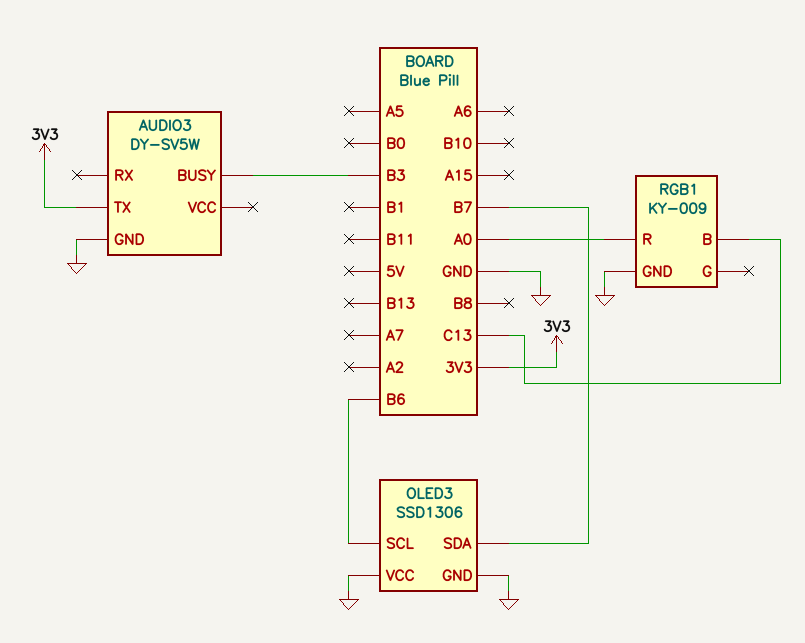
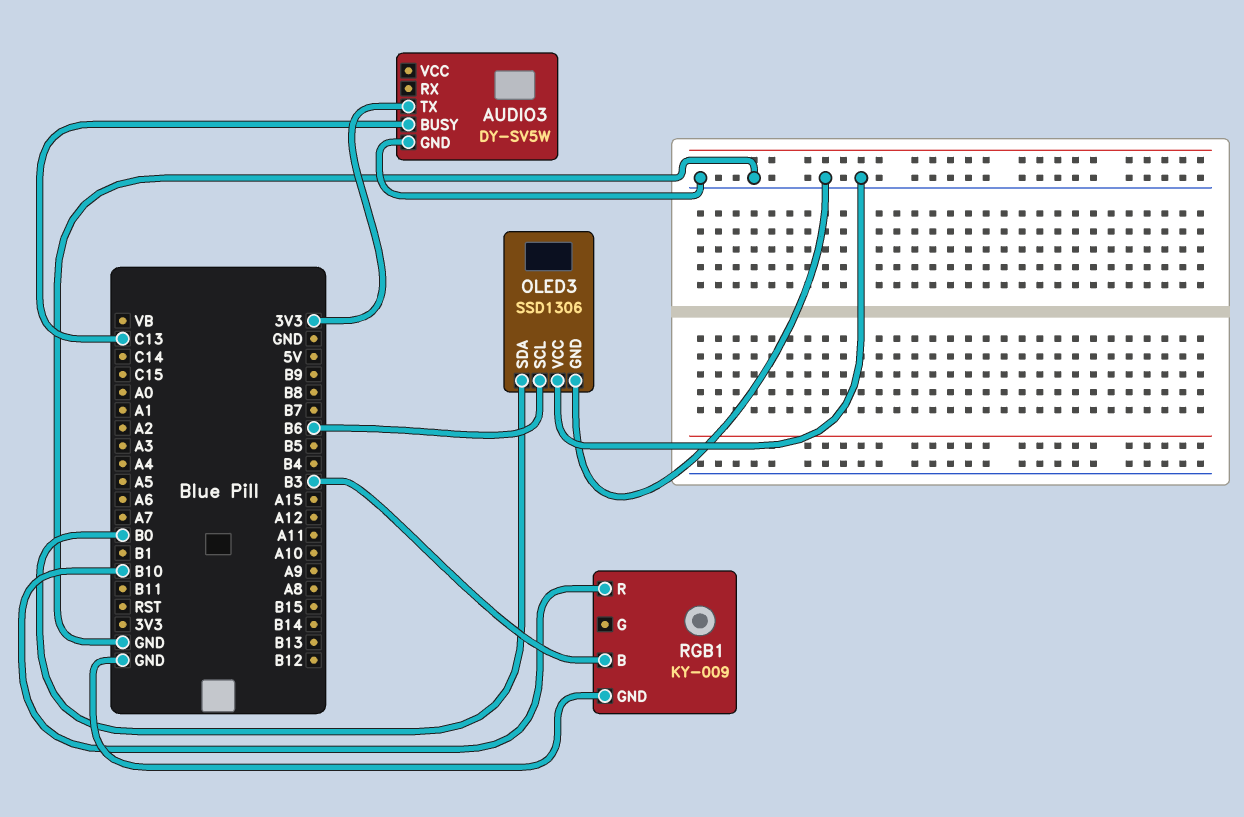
AUDIO3 pin BUSY: B3 -> C13
OLED3 pin SDA: B7 -> B0
RGB1 pin B: C13 -> B3
RGB1 pin R: A0 -> B10

